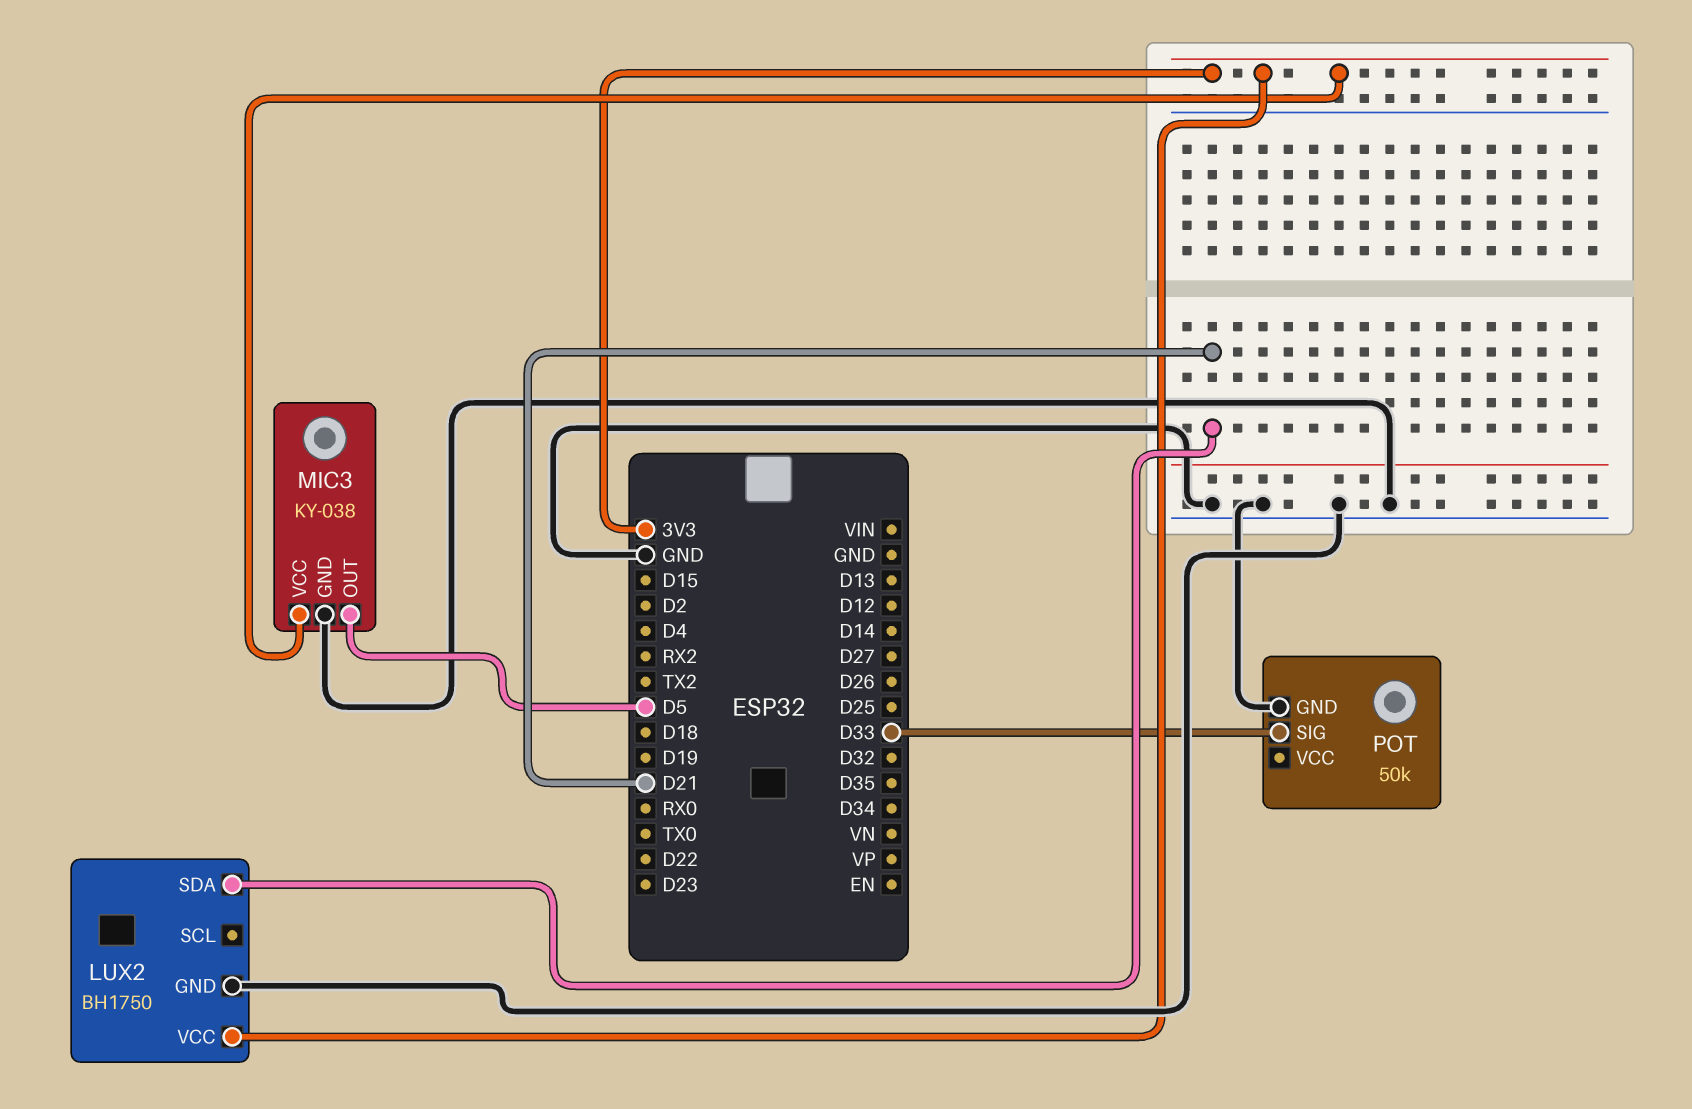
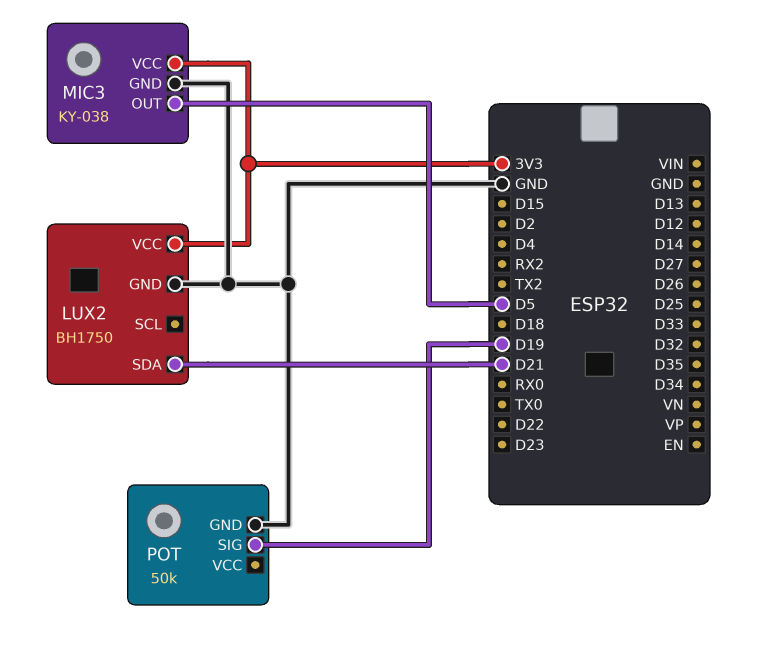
POT pin SIG: D33 -> D19

